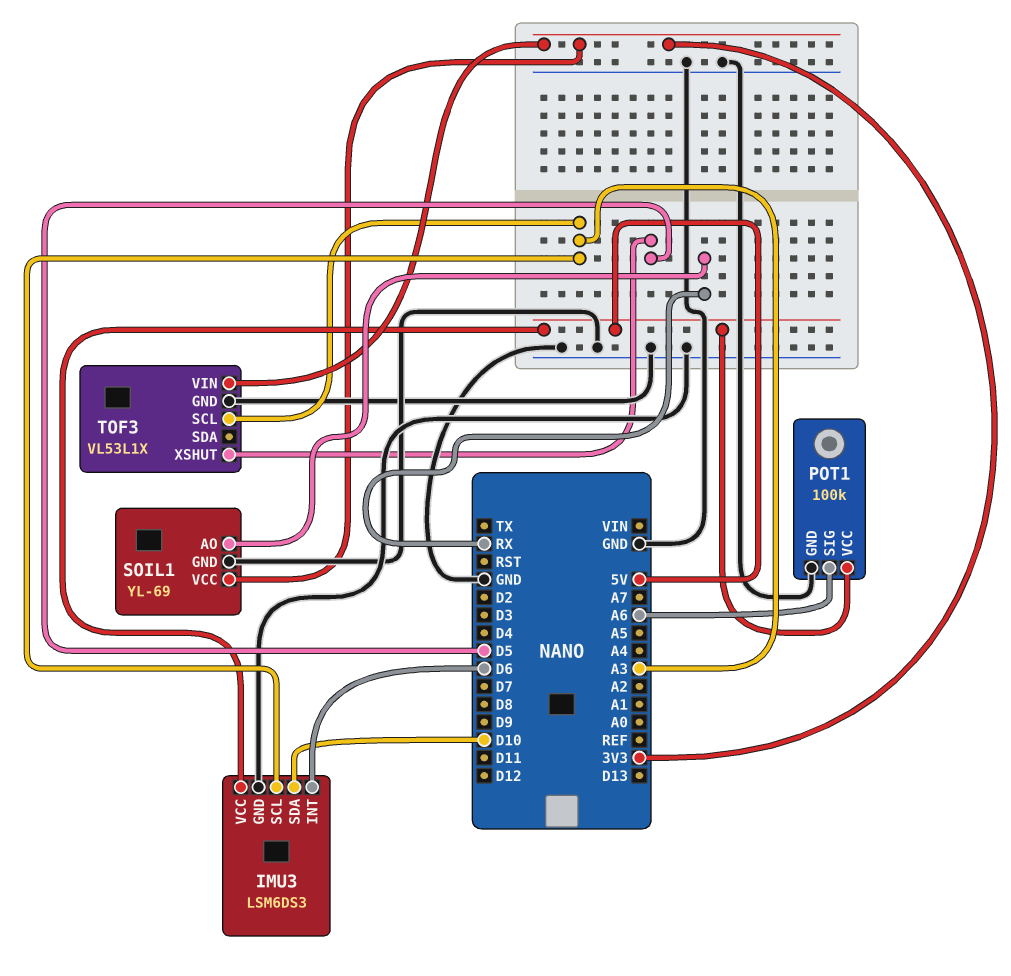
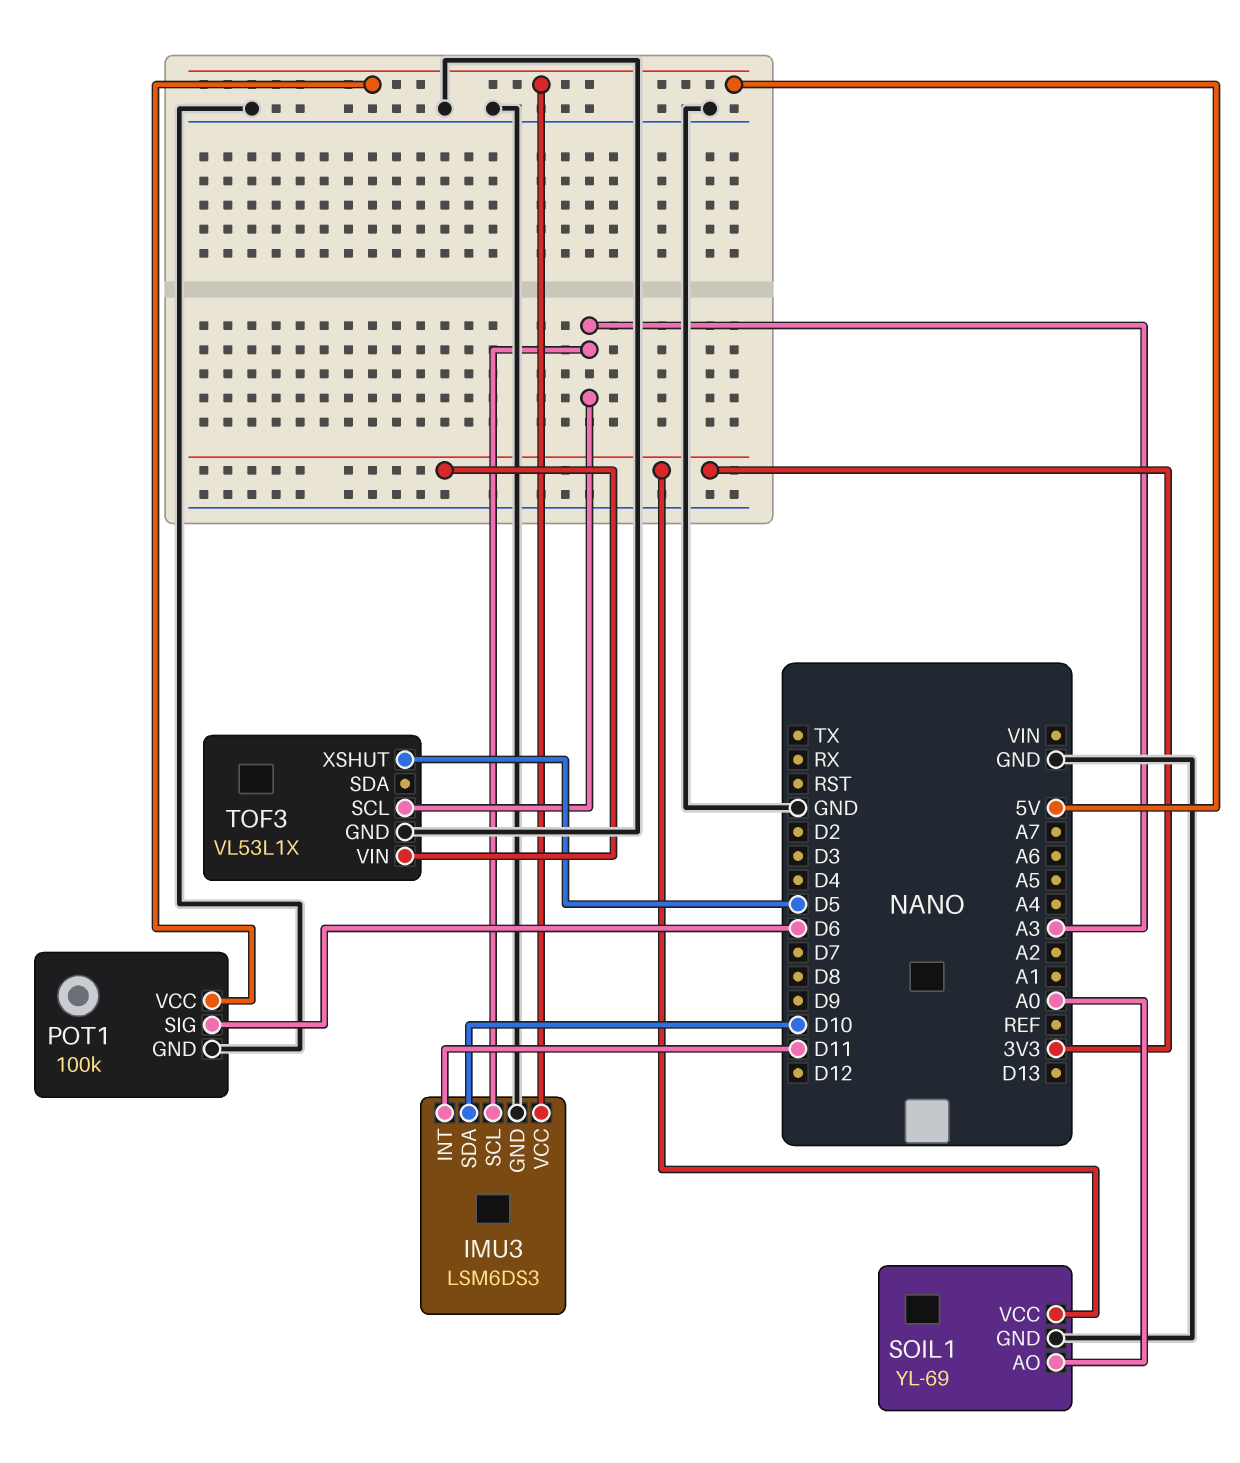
IMU3 pin INT: D6 -> D11
POT1 pin SIG: A6 -> D6
SOIL1 pin AO: RX -> A0

